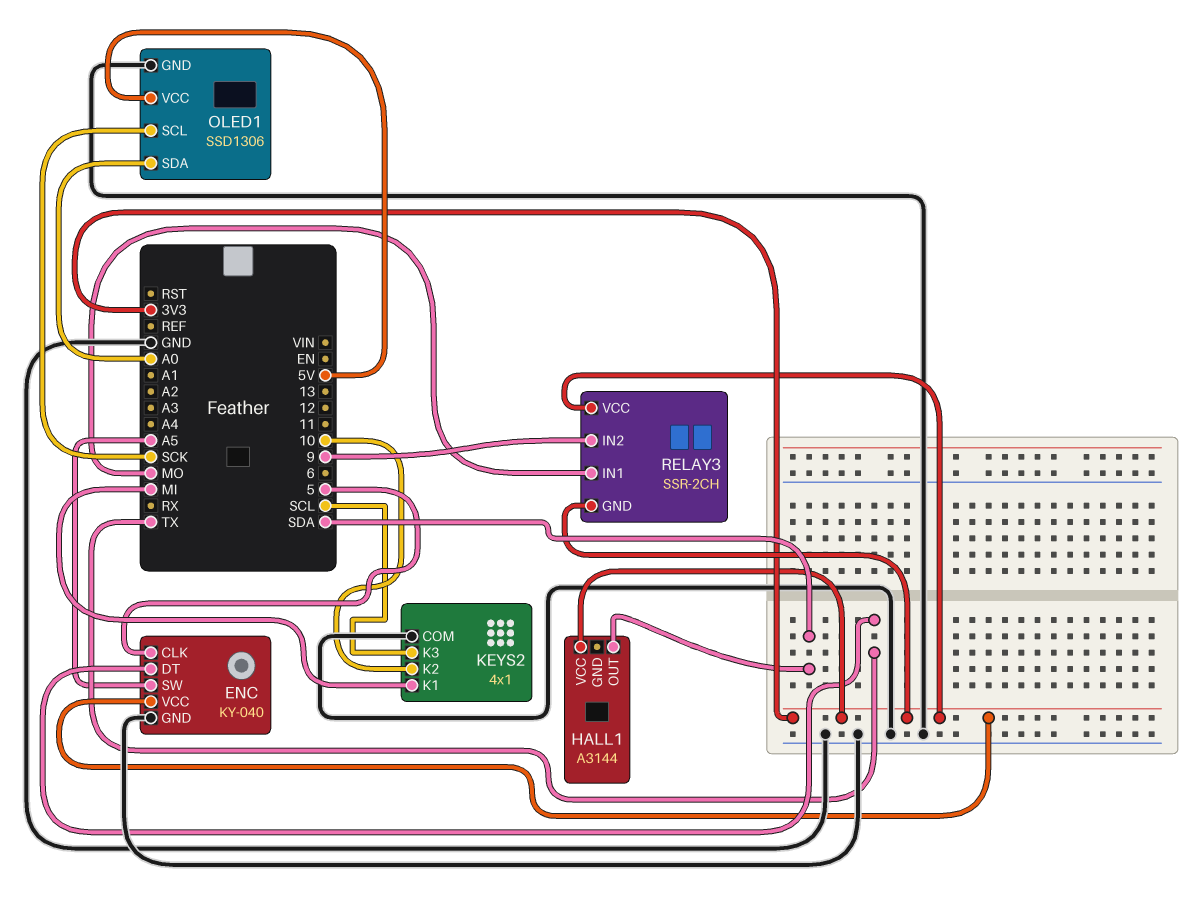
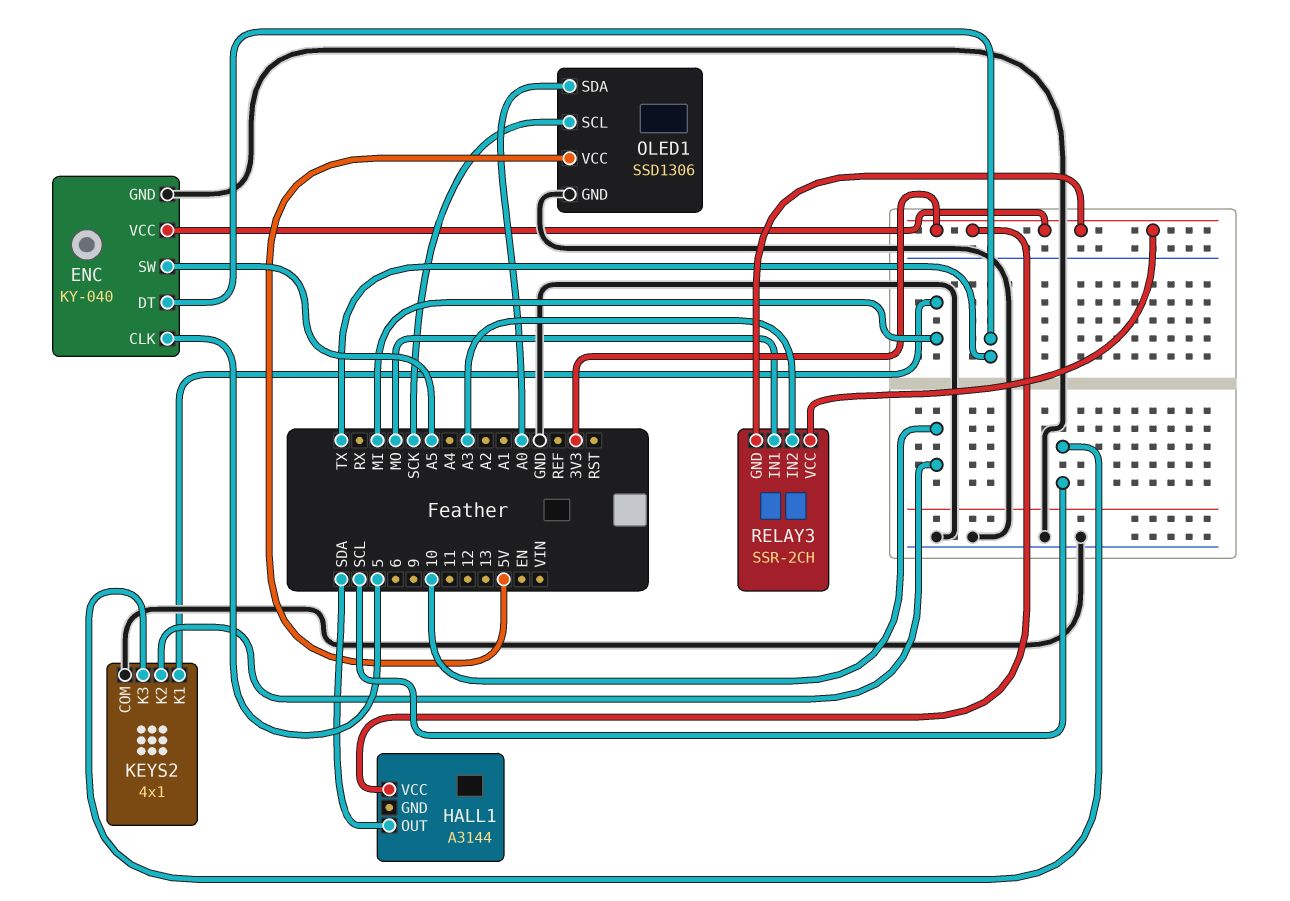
RELAY3 pin IN2: 9 -> A3

